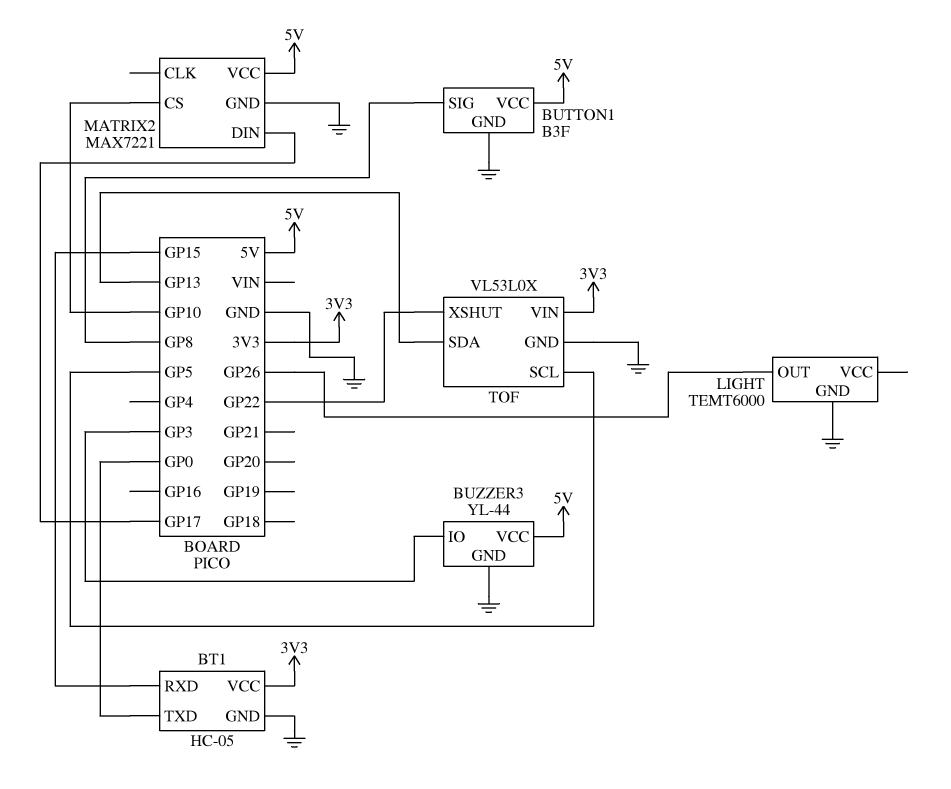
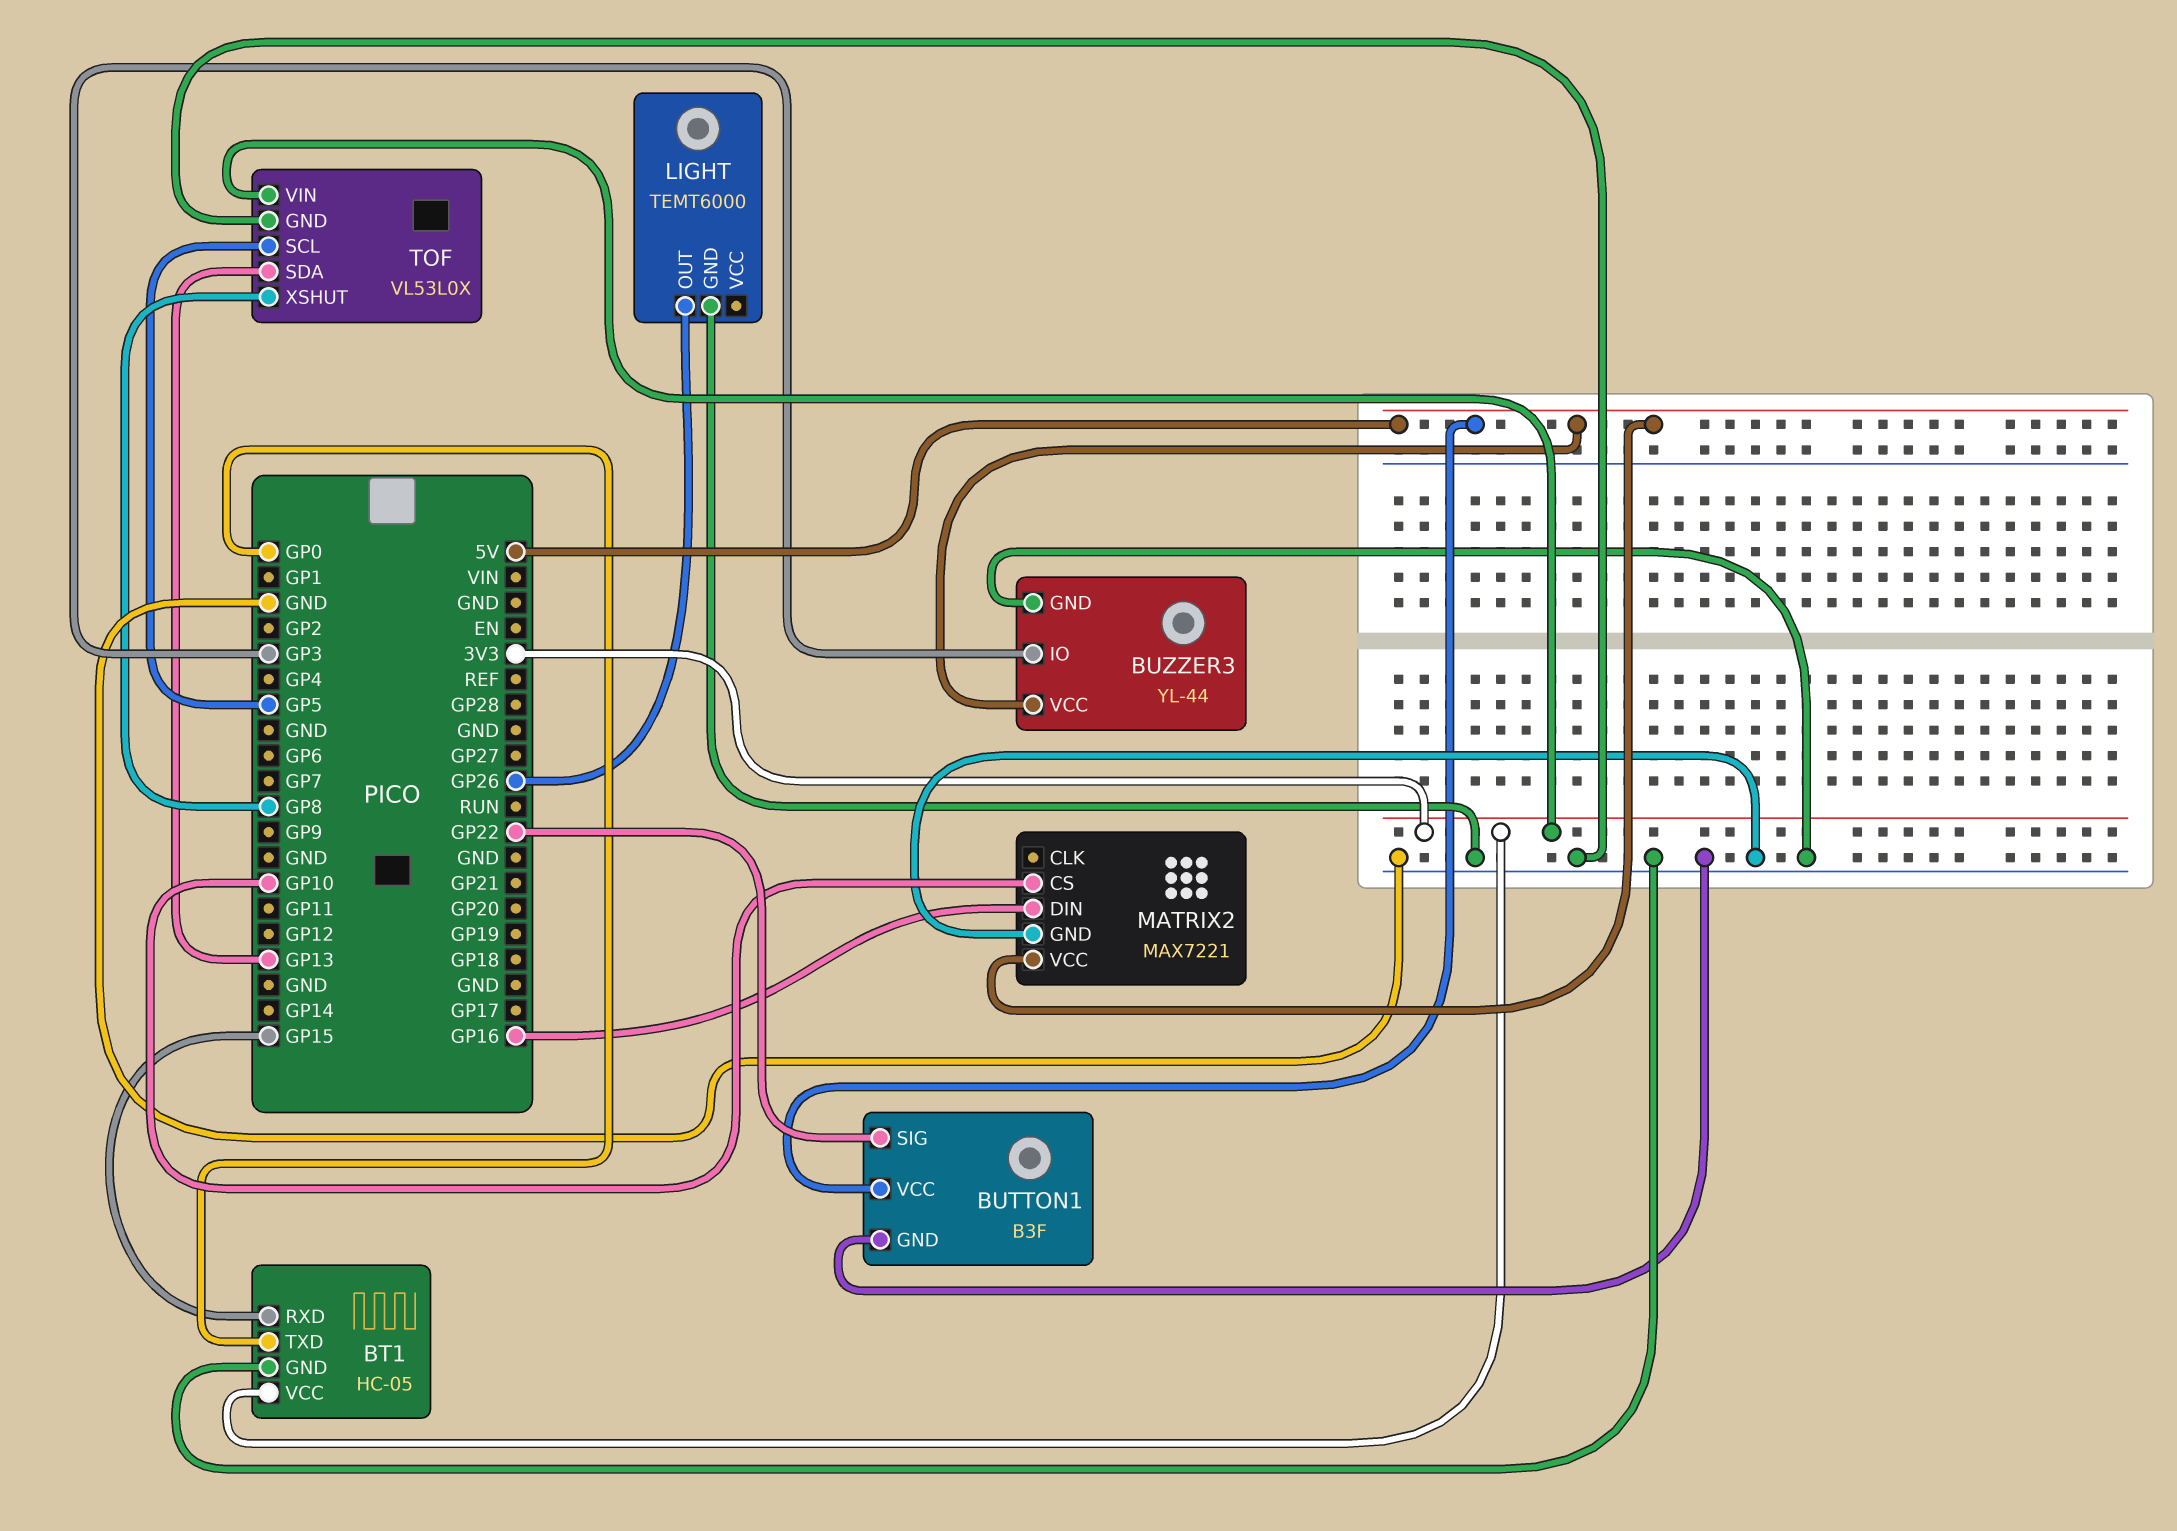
BUTTON1 pin SIG: GP8 -> GP22
MATRIX2 pin DIN: GP17 -> GP16
TOF pin XSHUT: GP22 -> GP8

